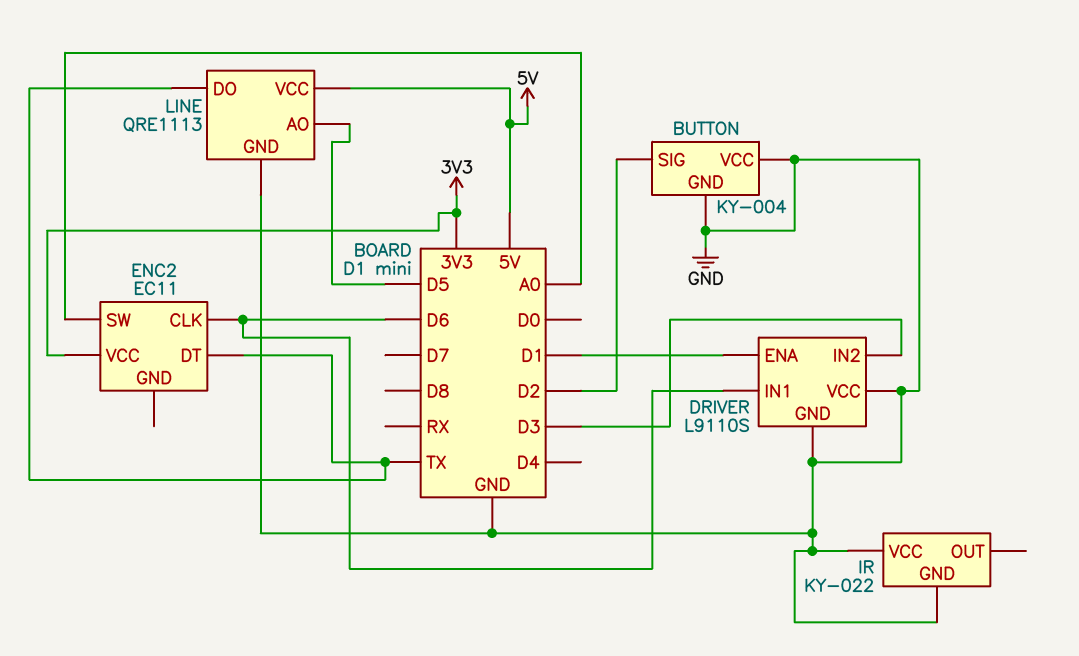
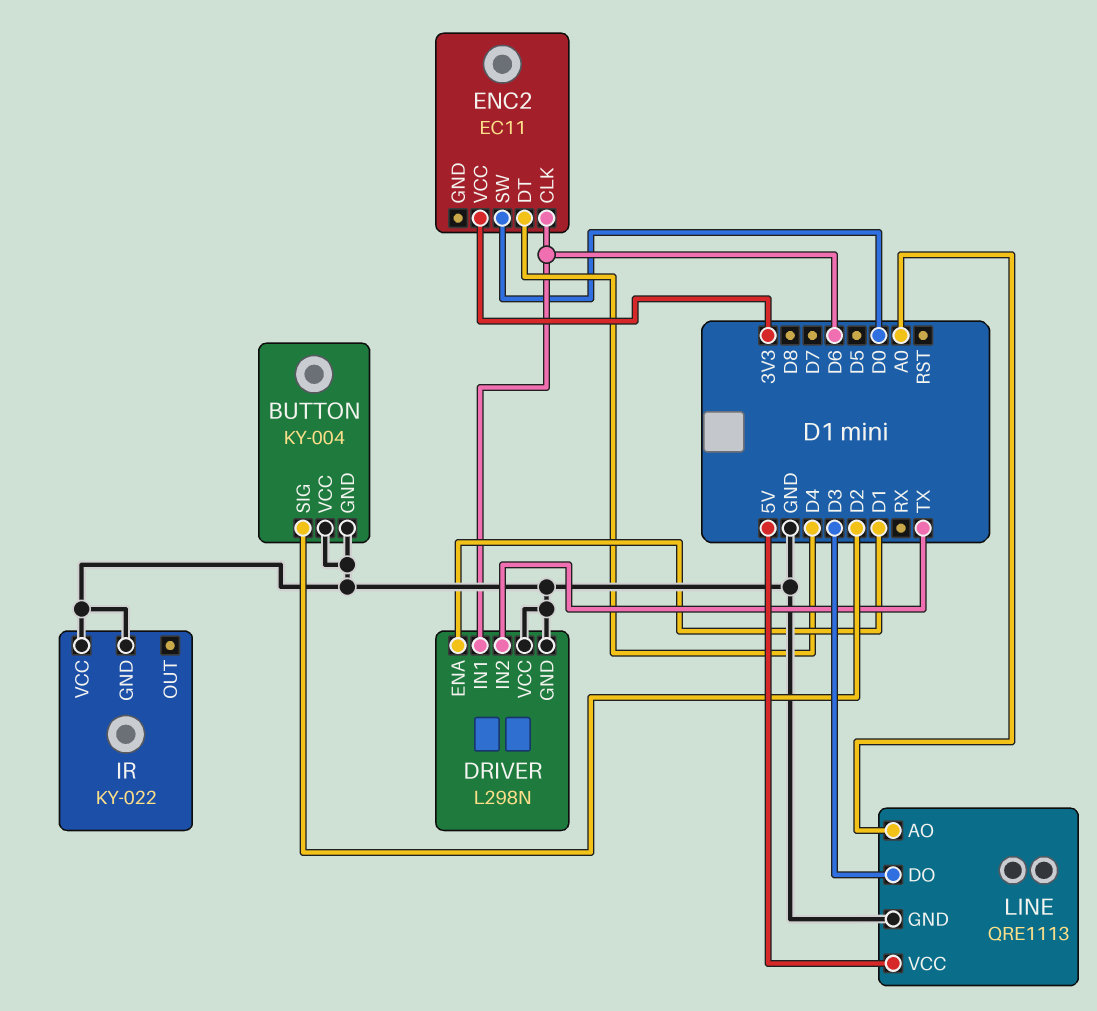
DRIVER: L9110S -> L298N
DRIVER pin IN2: D3 -> TX
ENC2 pin DT: TX -> D4
ENC2 pin SW: A0 -> D0
LINE pin AO: D5 -> A0
LINE pin DO: TX -> D3

